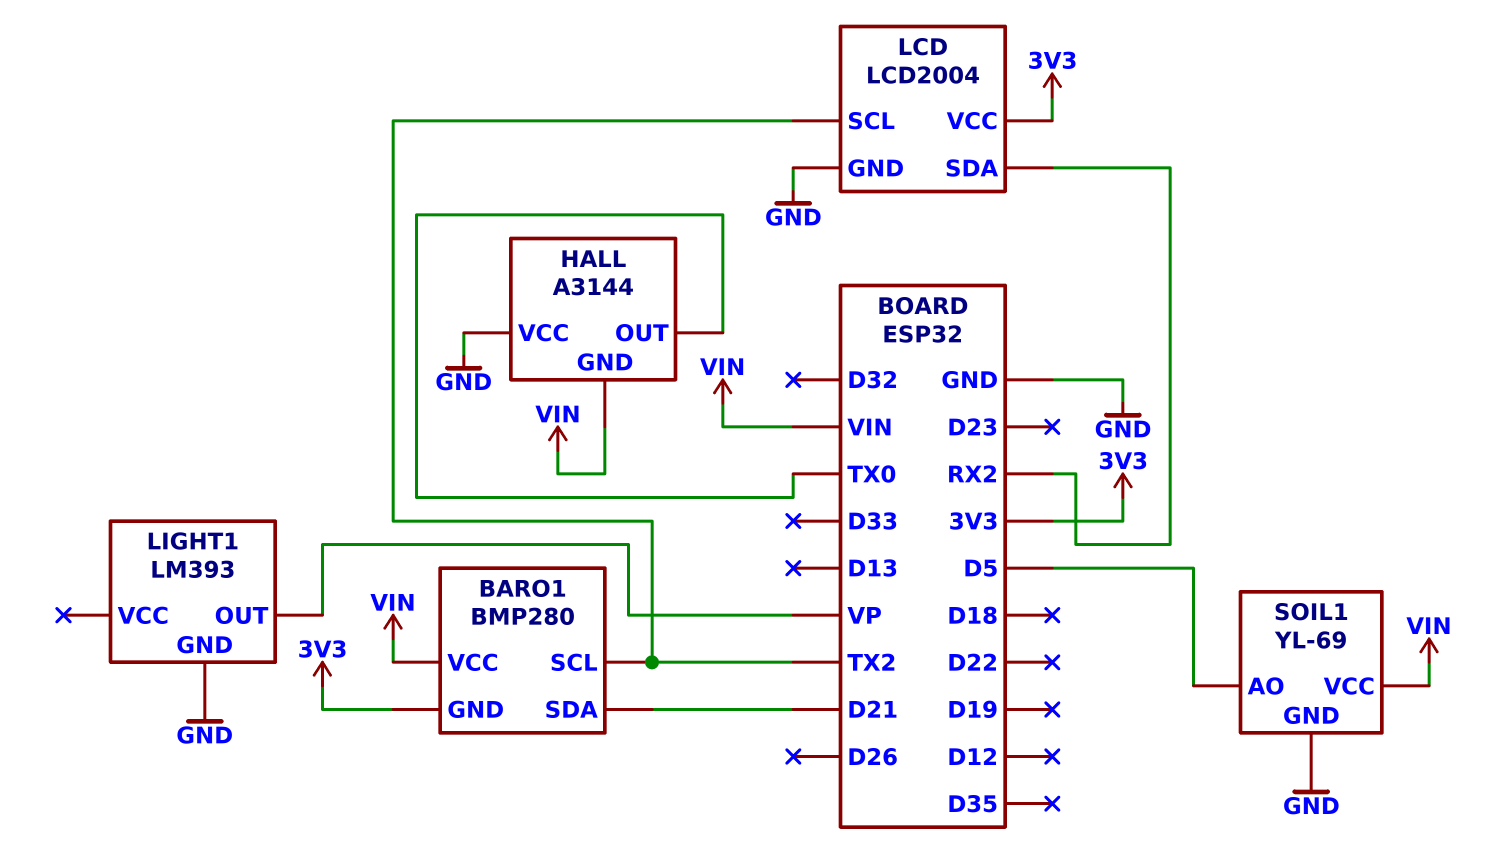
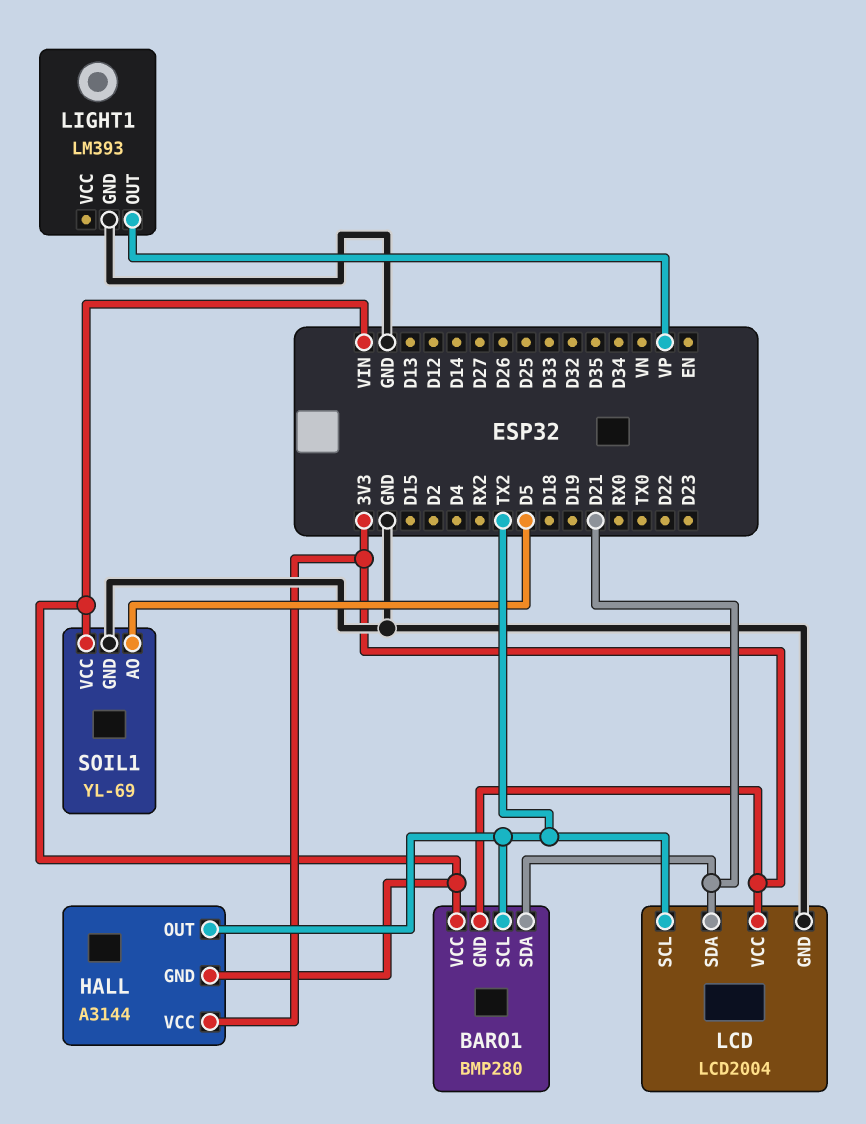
HALL pin OUT: TX0 -> TX2
HALL pin VCC: GND -> 3V3
LCD pin SDA: RX2 -> D21

